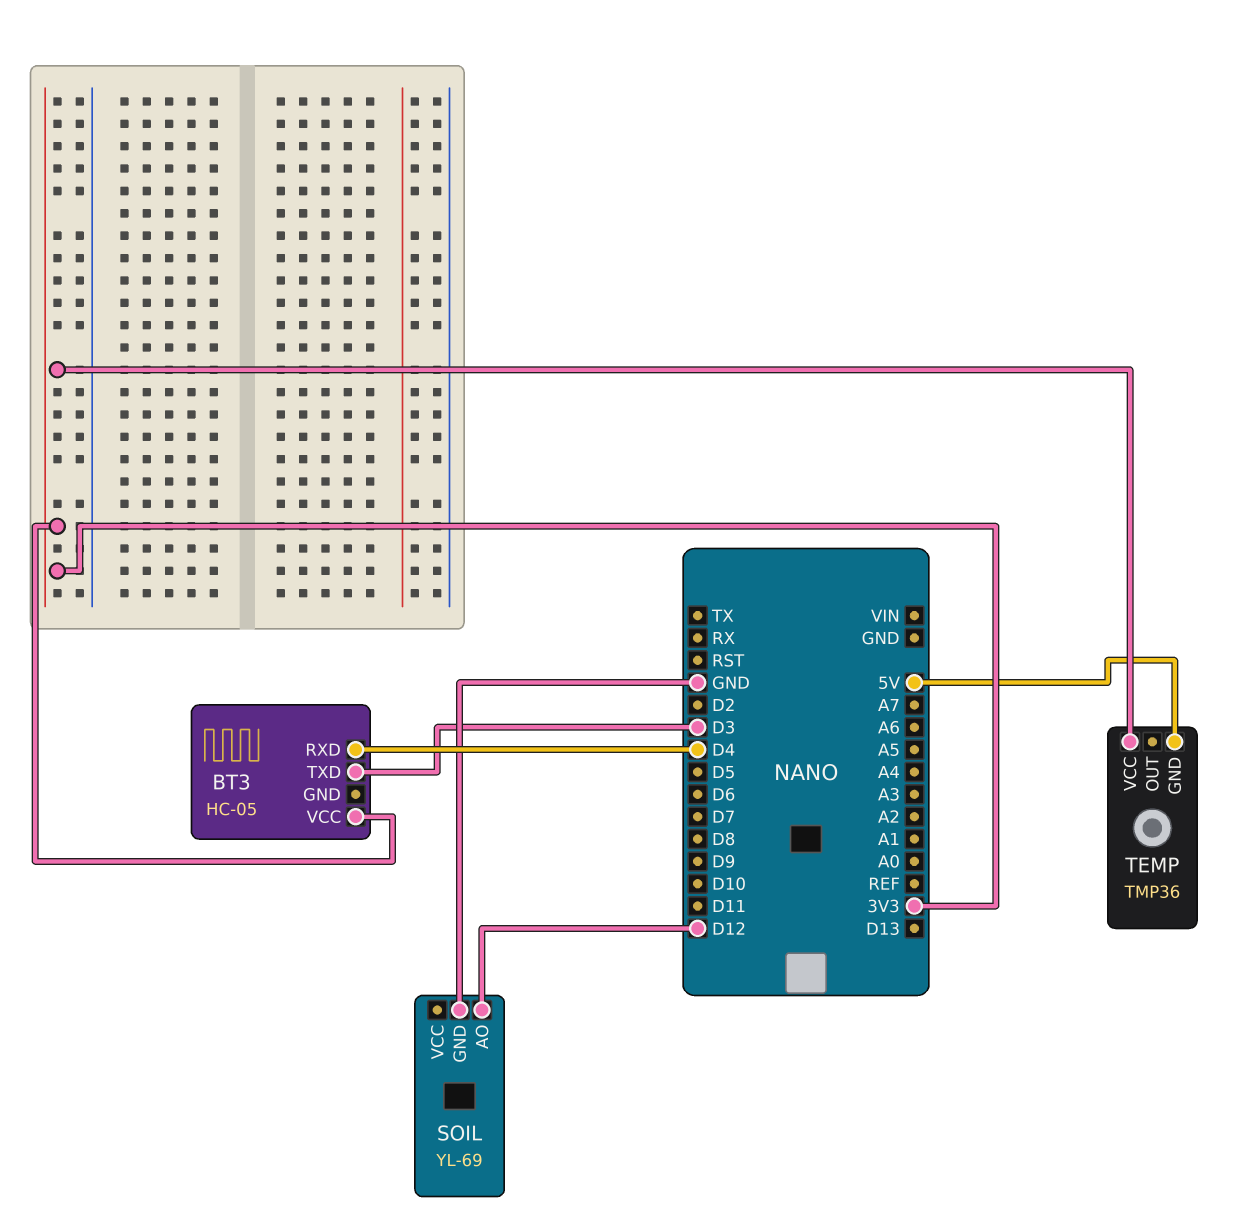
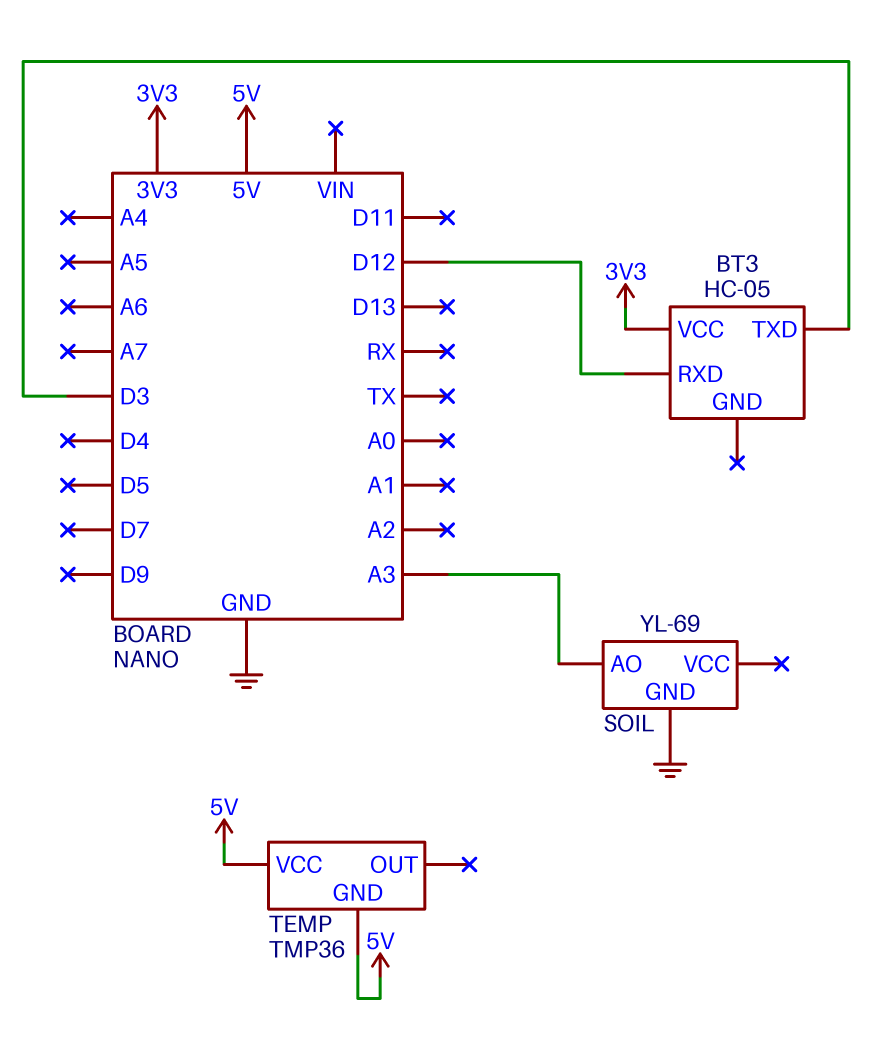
BT3 pin RXD: D4 -> D12
SOIL pin AO: D12 -> A3
TEMP pin VCC: 3V3 -> 5V

